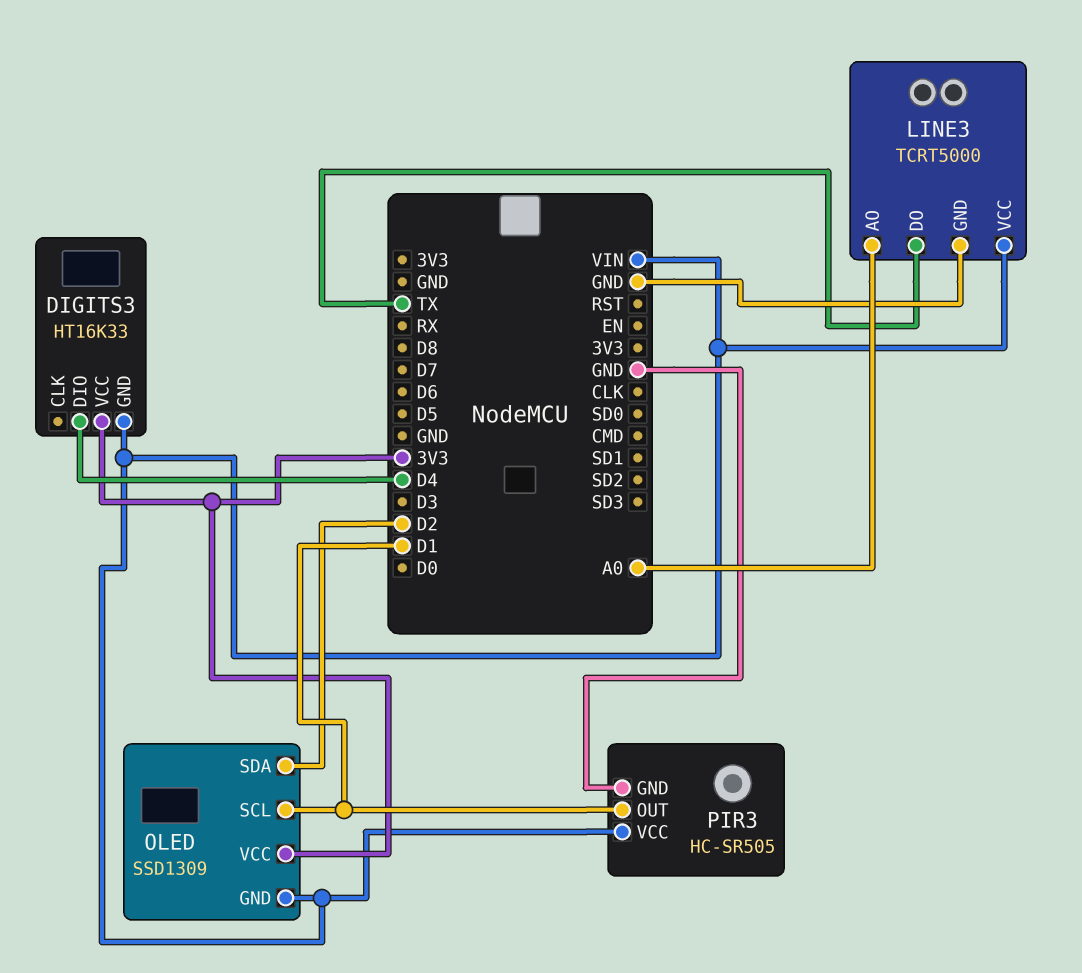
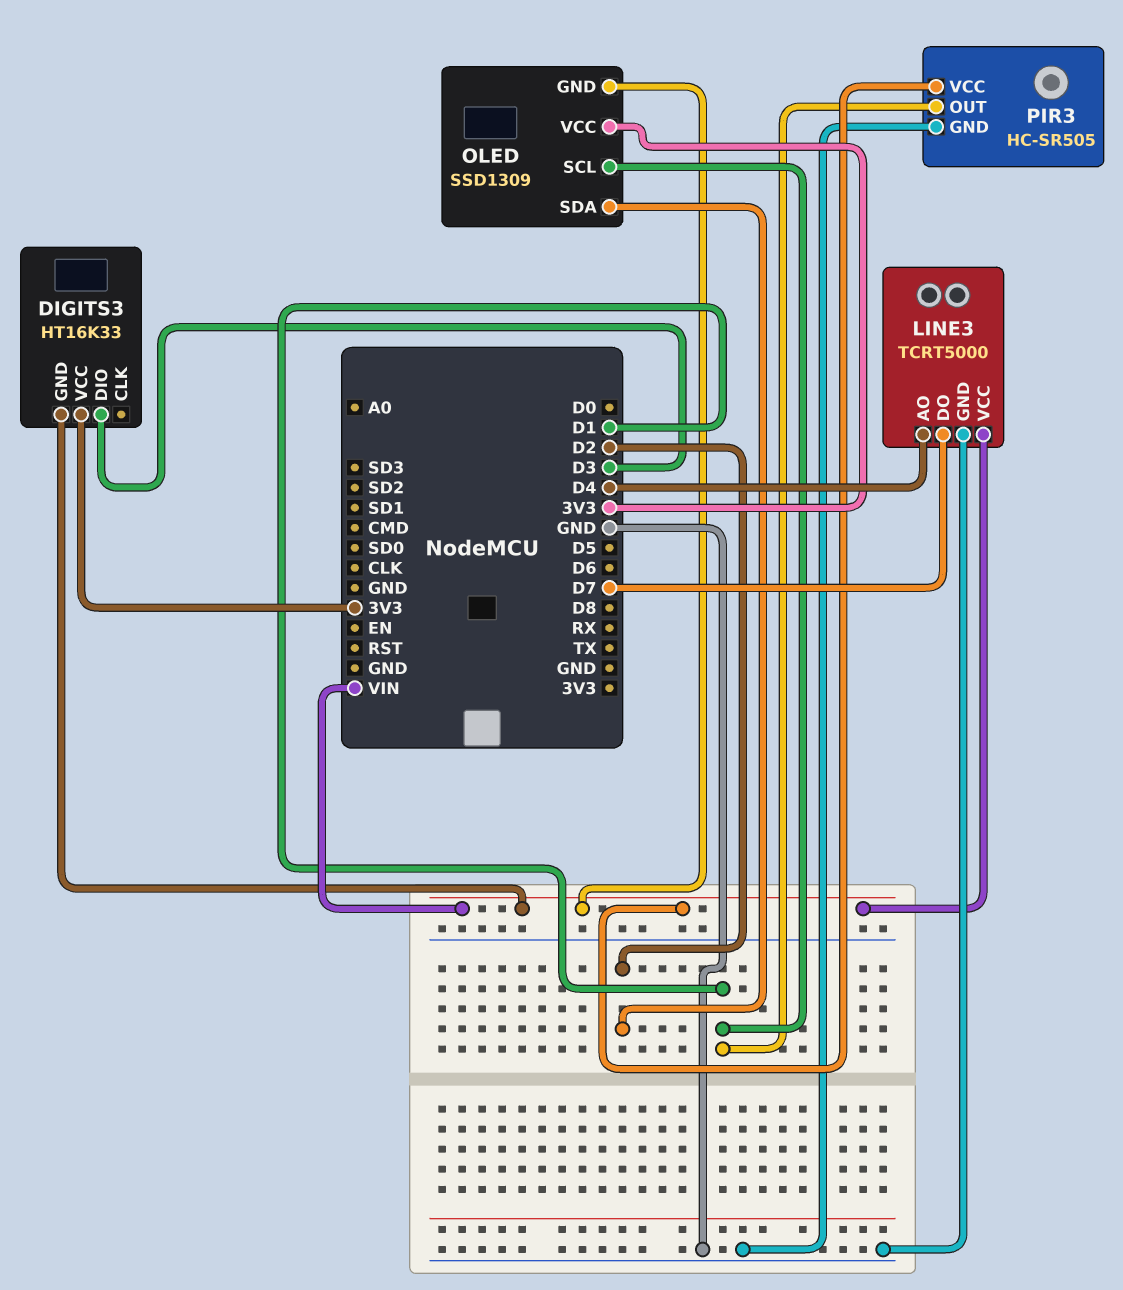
DIGITS3 pin DIO: D4 -> D3
LINE3 pin AO: A0 -> D4
LINE3 pin DO: TX -> D7

